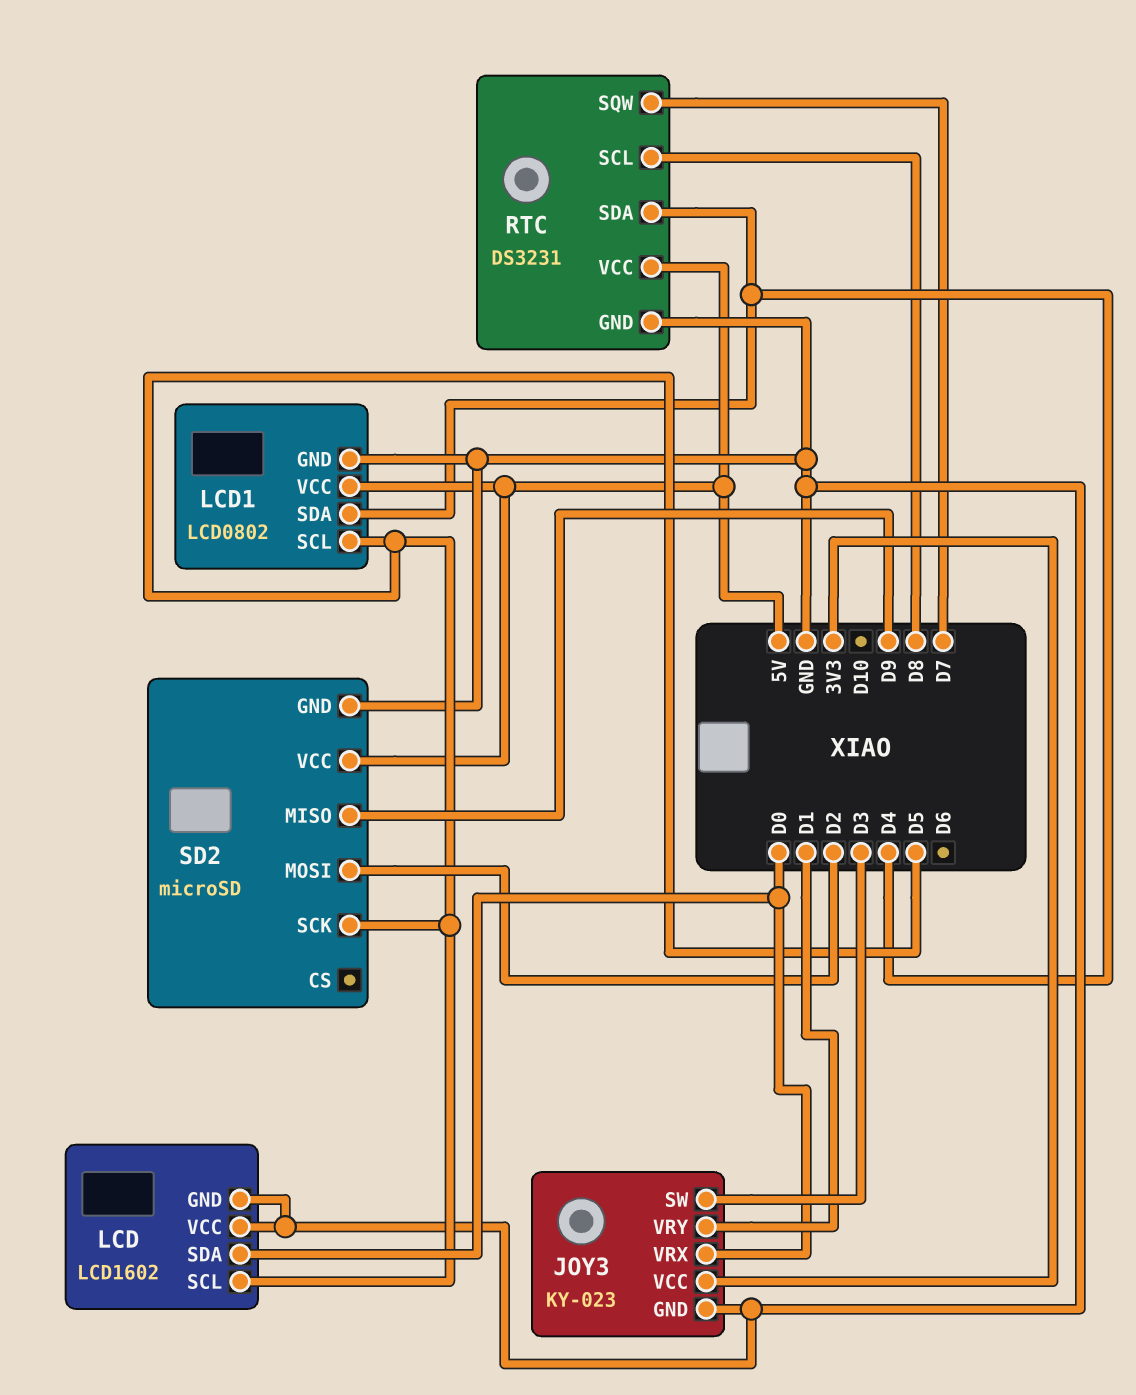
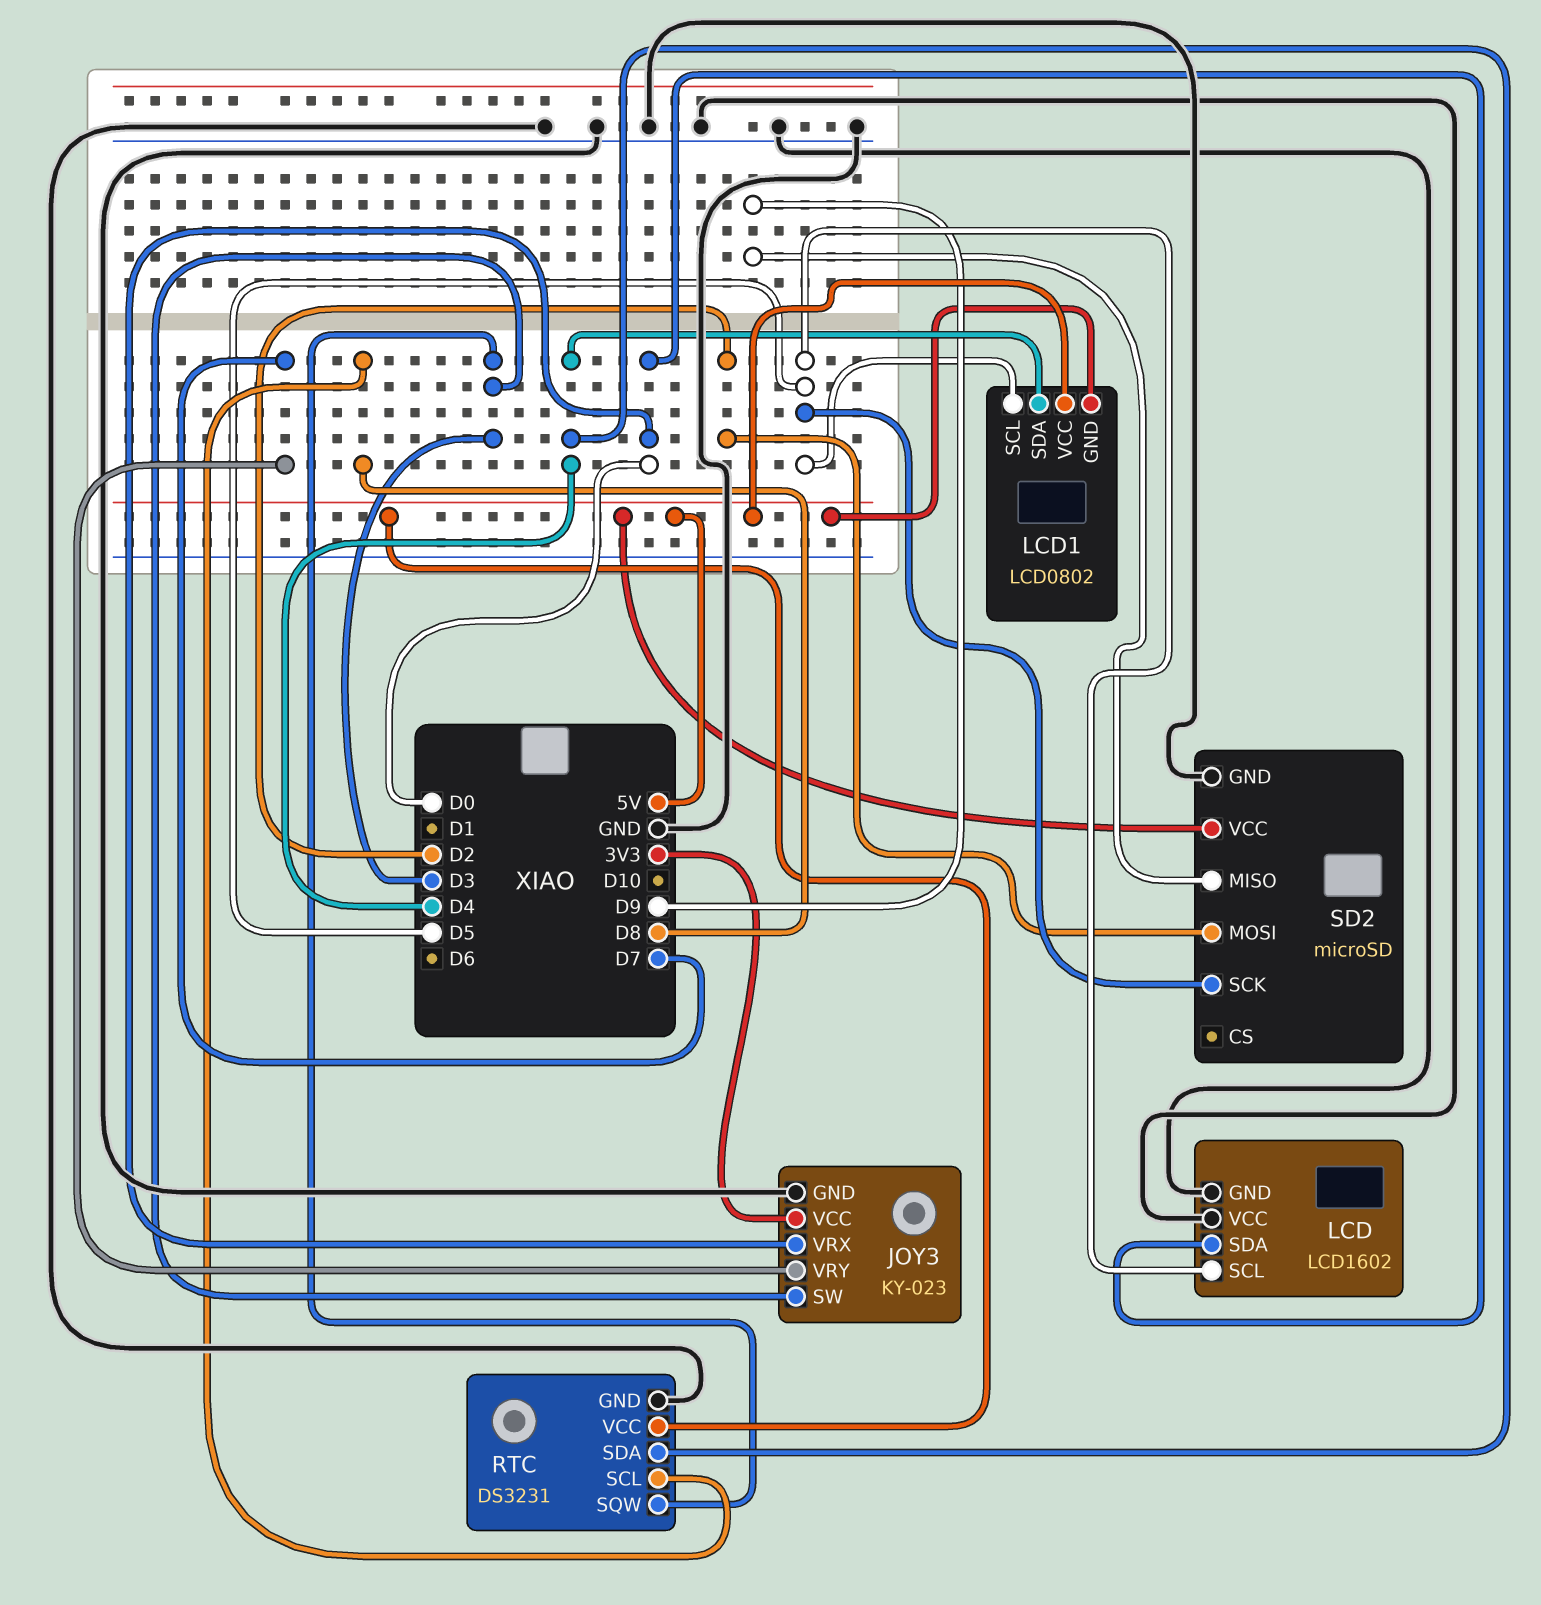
JOY3 pin VRY: D1 -> D7
LCD1 pin GND: GND -> 5V
RTC pin SQW: D7 -> D3

